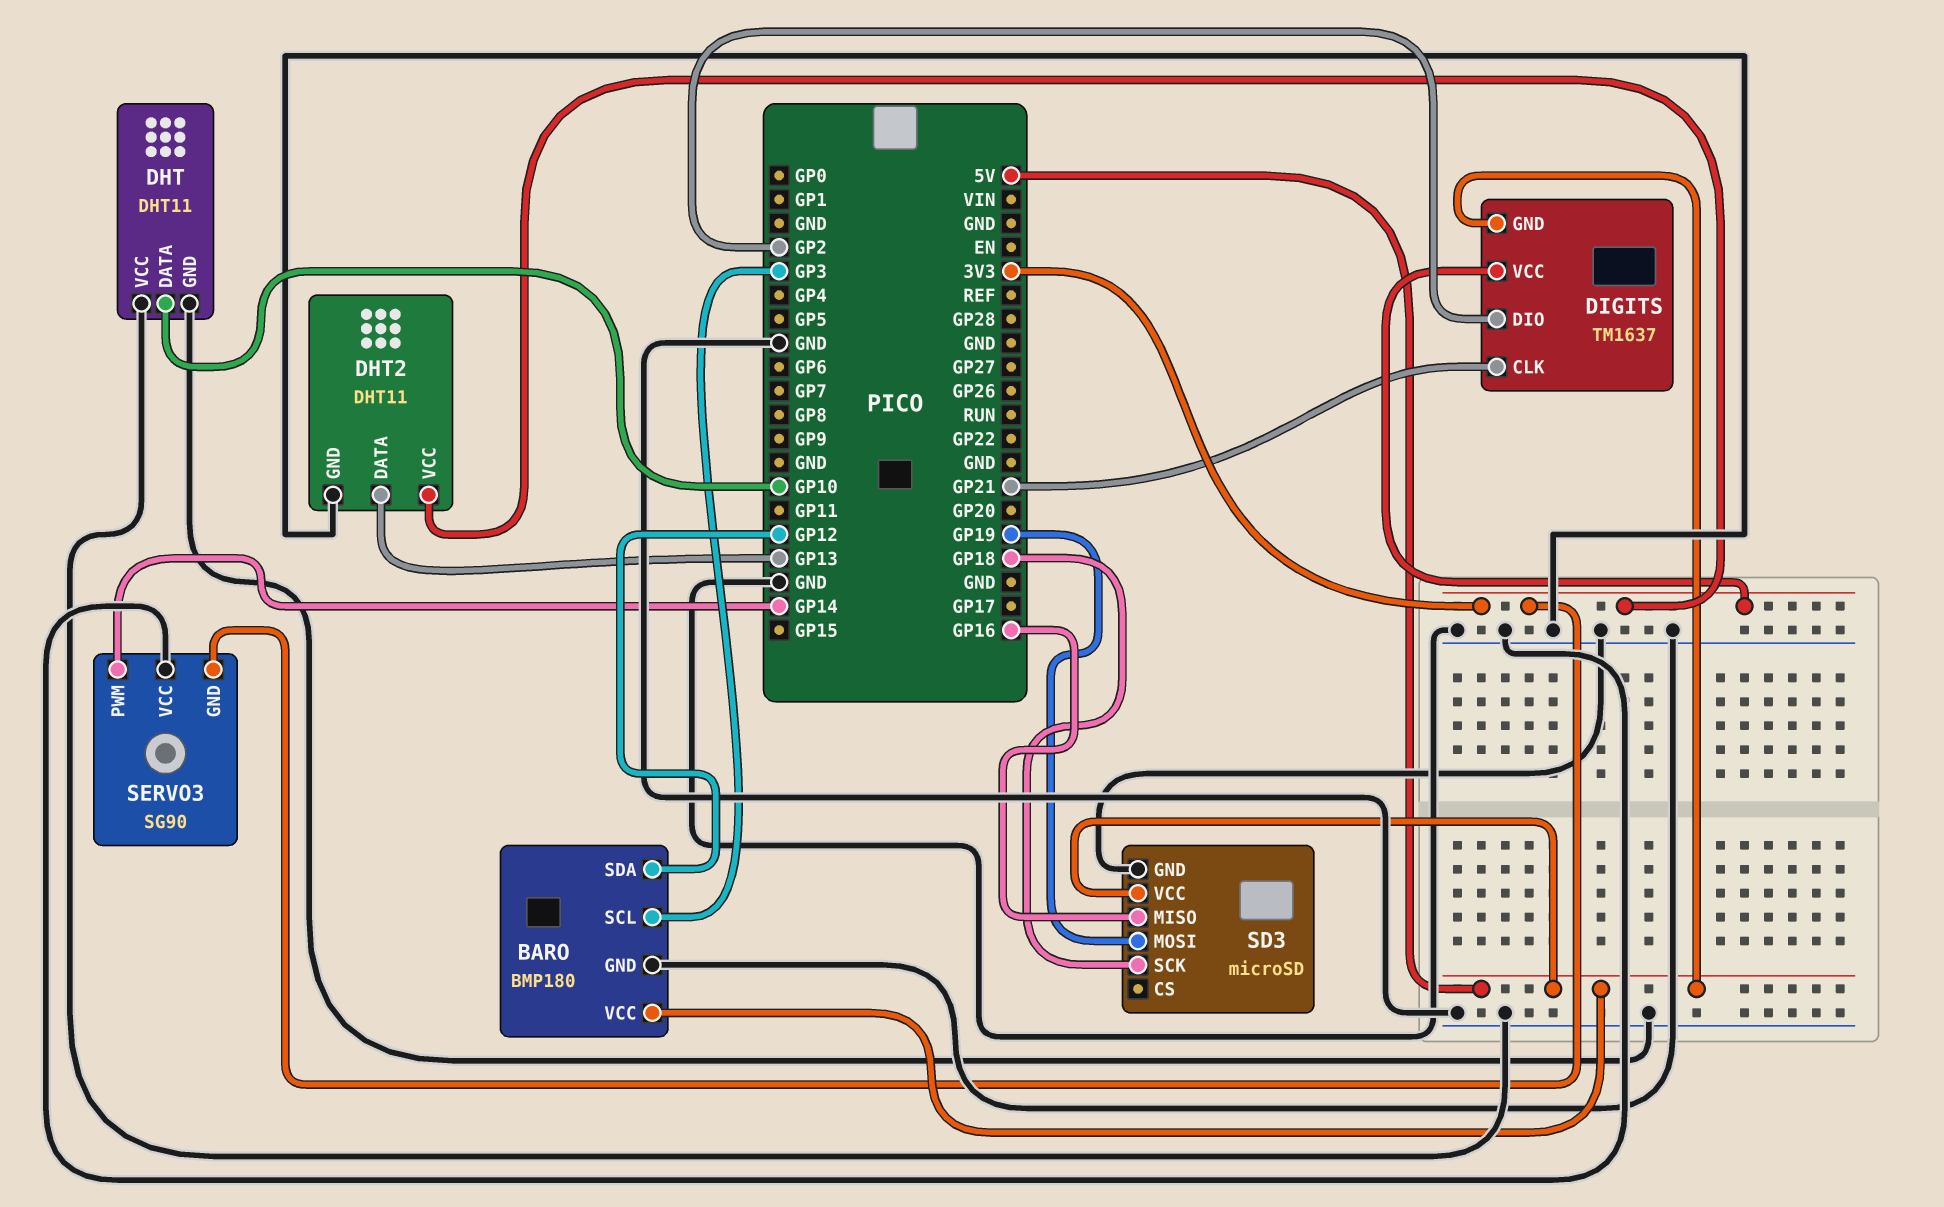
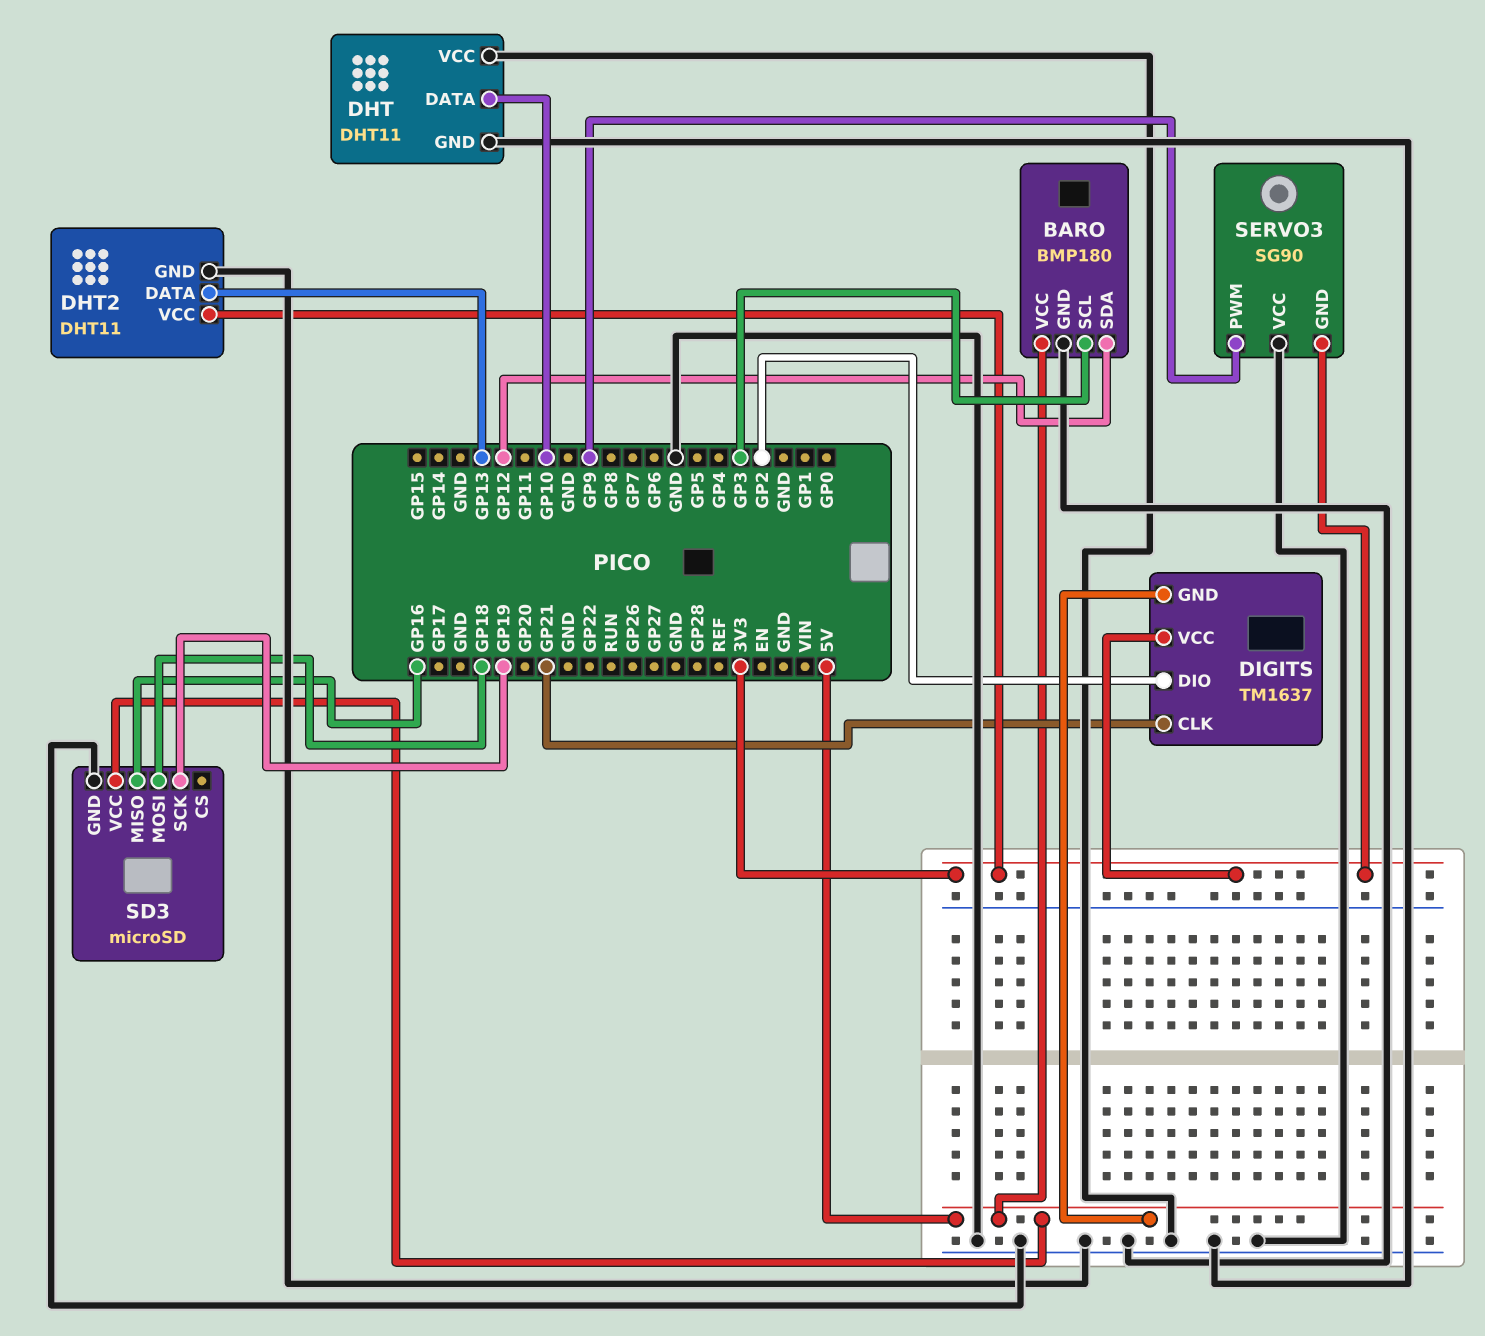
SD3 pin MOSI: GP19 -> GP18
SD3 pin SCK: GP18 -> GP19
SERVO3 pin PWM: GP14 -> GP9

